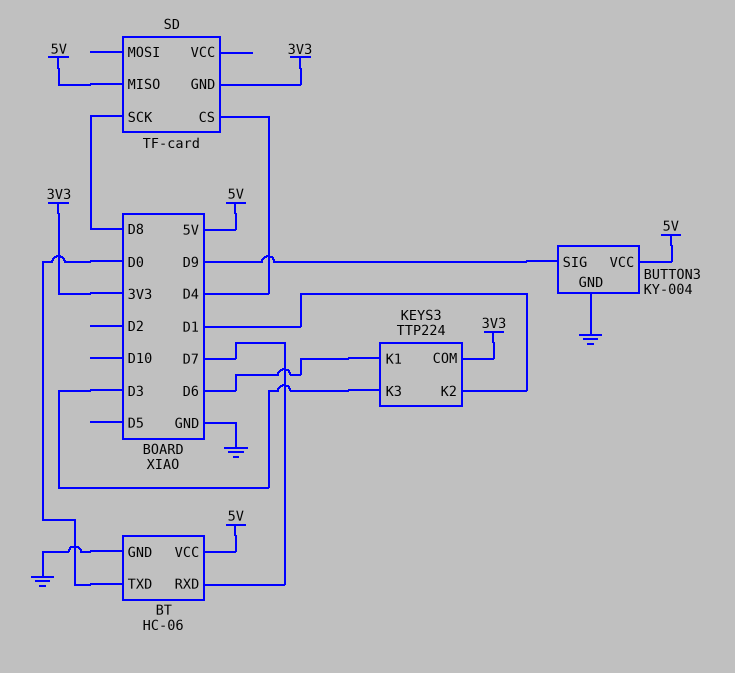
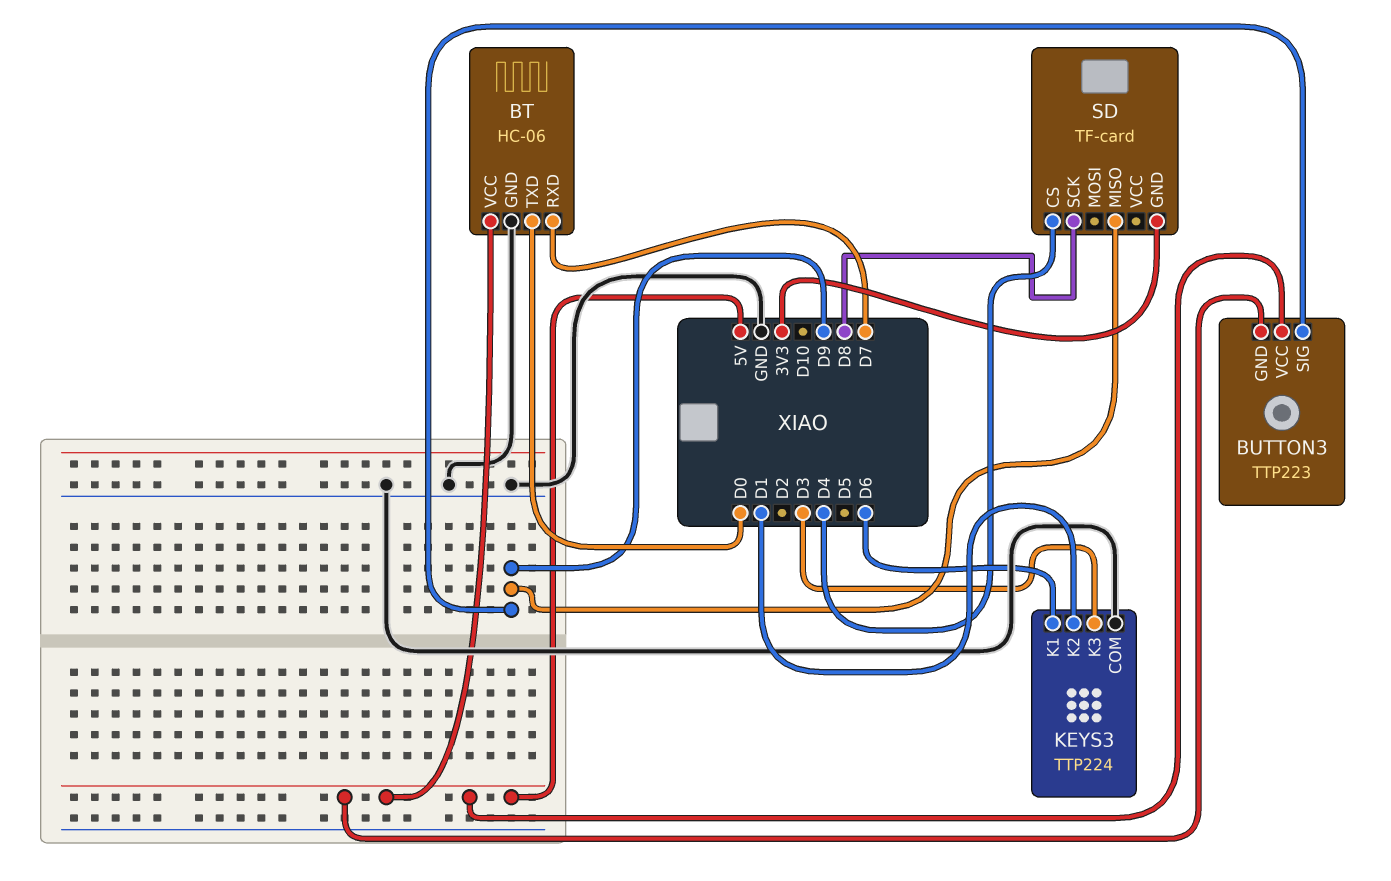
BUTTON3: KY-004 -> TTP223
BUTTON3 pin GND: GND -> 5V
KEYS3 pin COM: 3V3 -> GND
SD pin MISO: 5V -> D9

